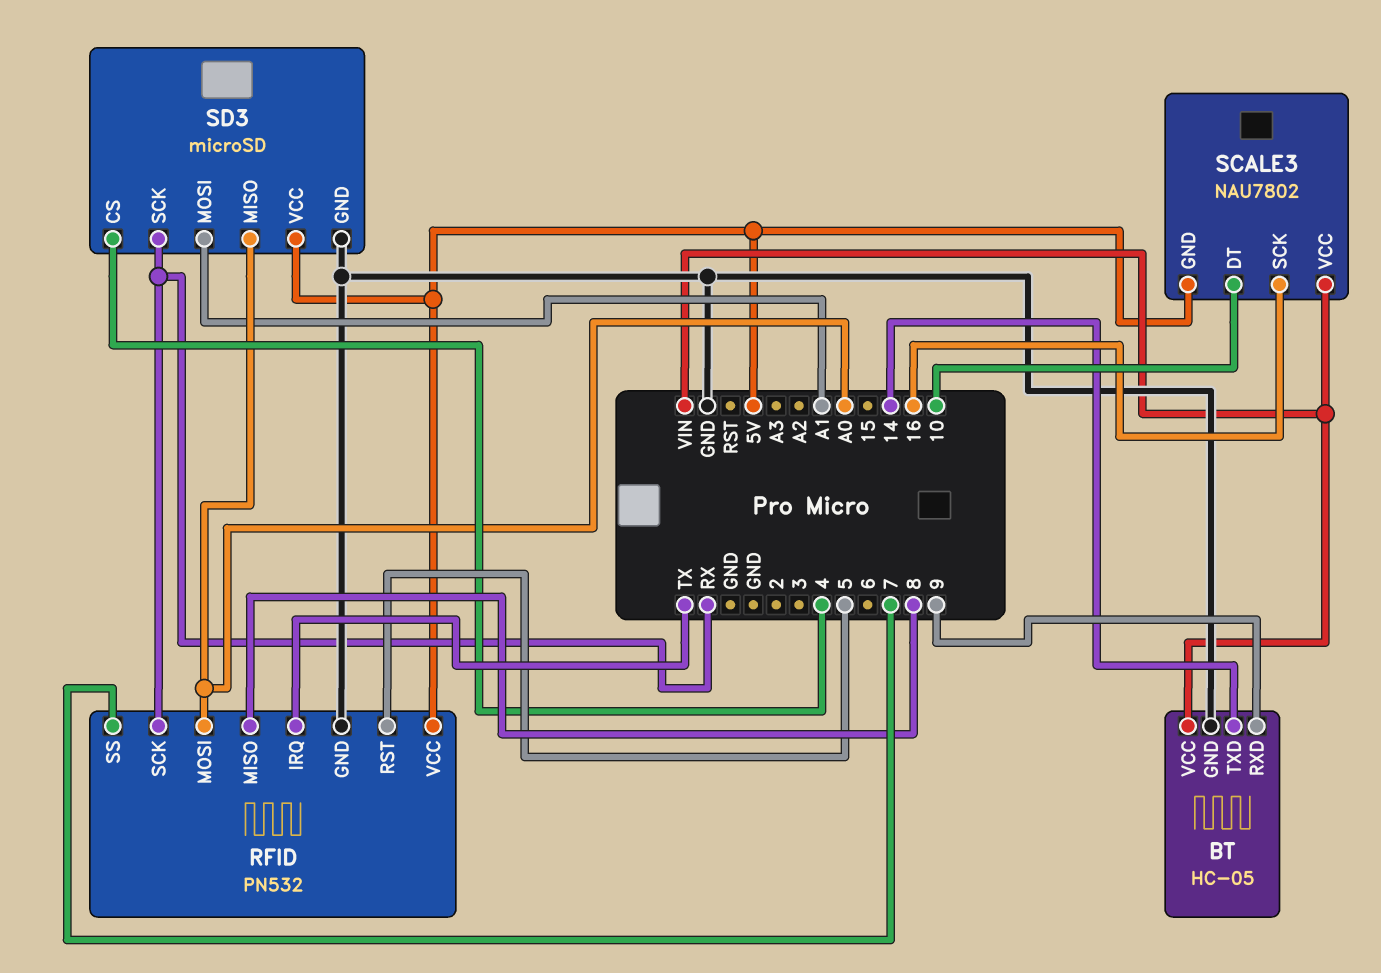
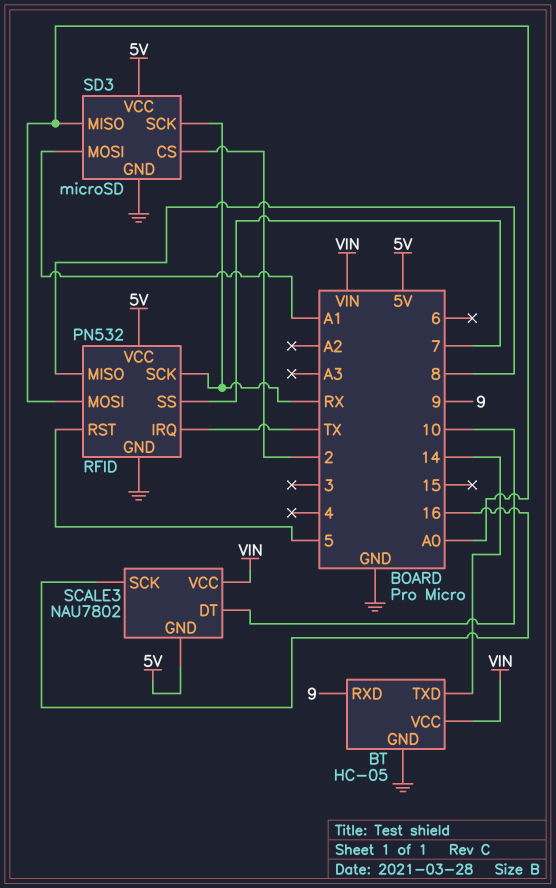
SD3 pin CS: 4 -> 2

